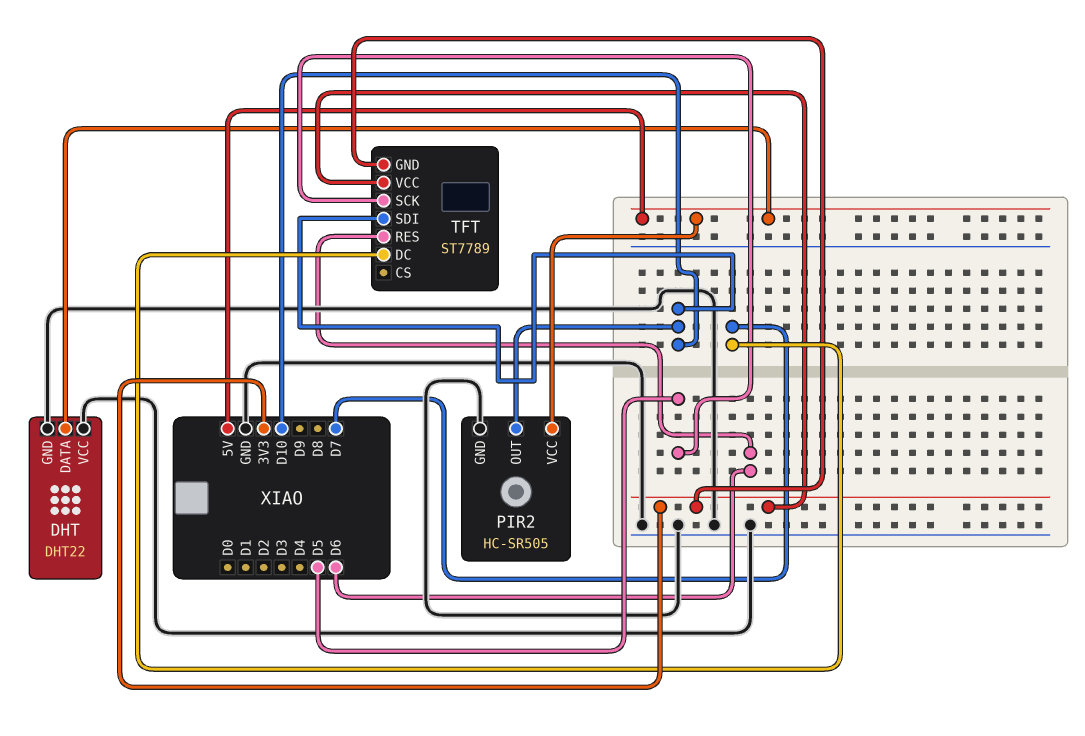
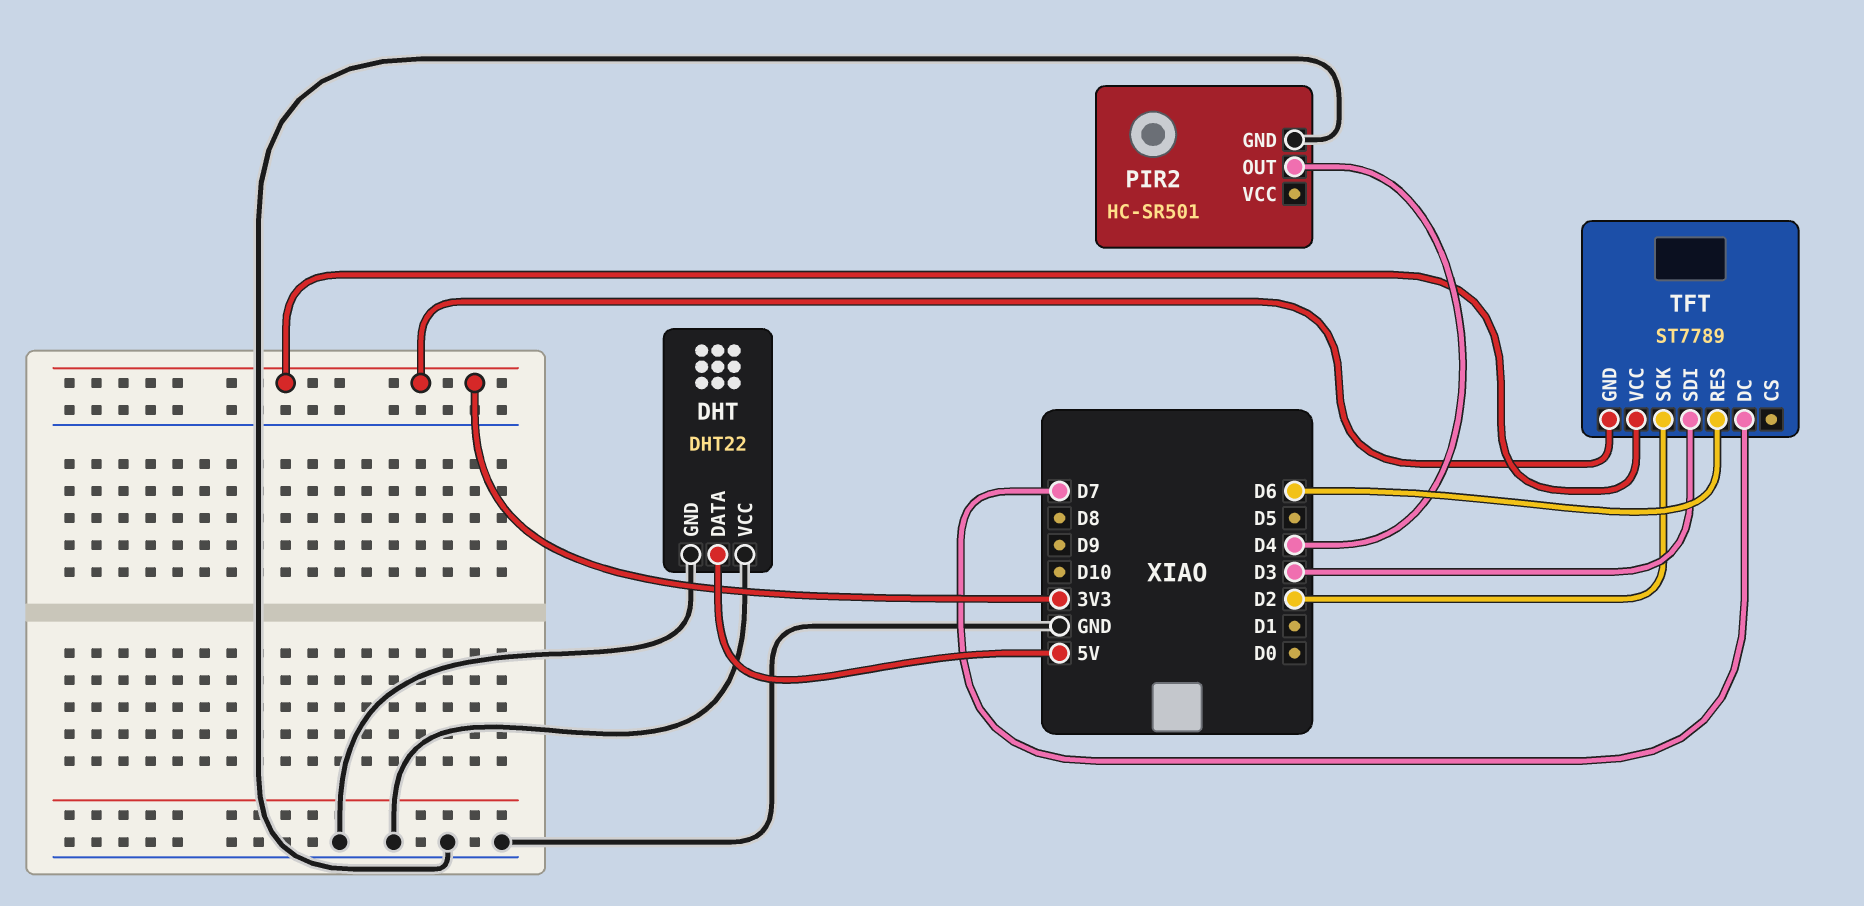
PIR2: HC-SR505 -> HC-SR501
PIR2 pin OUT: D10 -> D4
PIR2 pin VCC: 5V -> none
TFT pin SCK: D5 -> D2
TFT pin SDI: D10 -> D3

